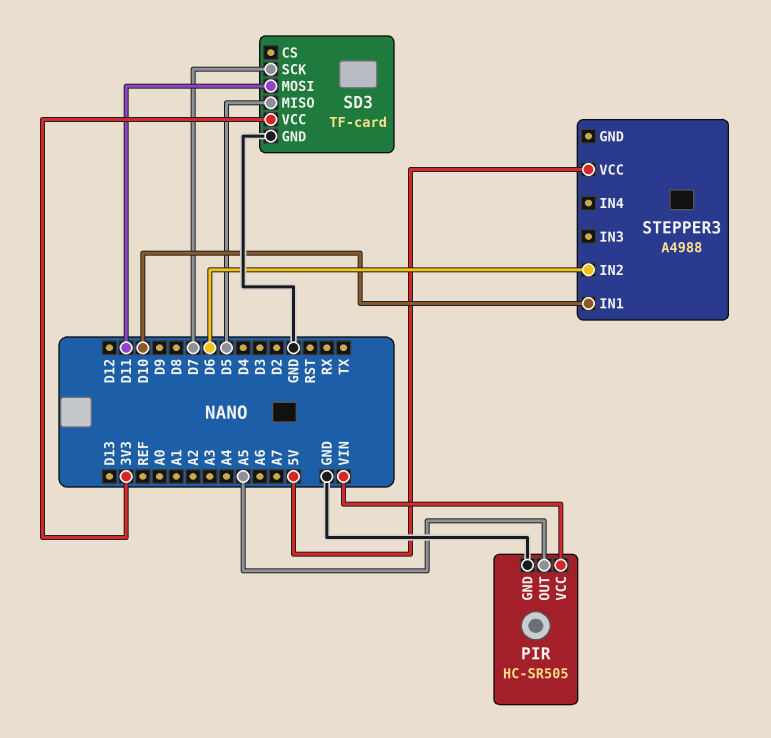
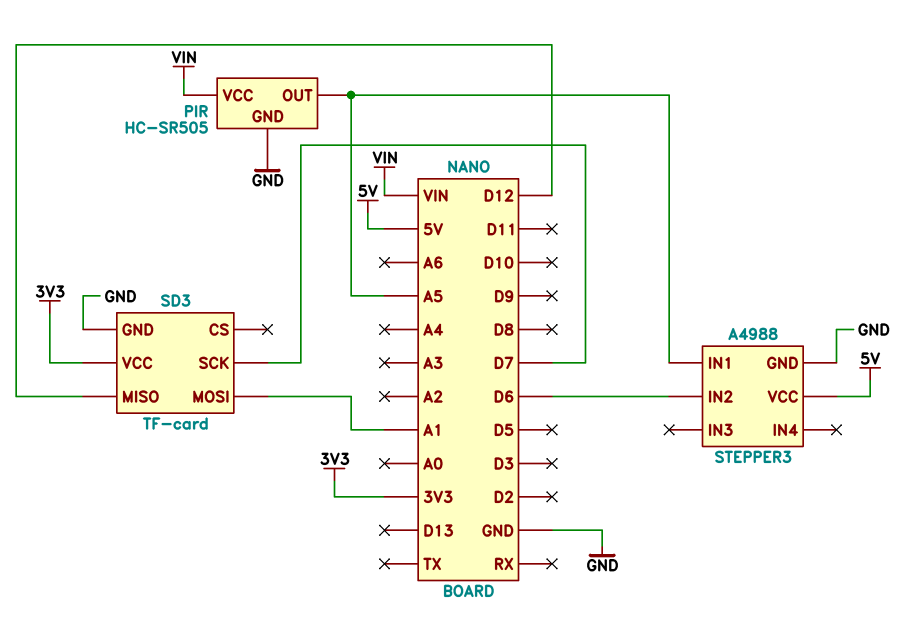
SD3 pin MISO: D5 -> D12
SD3 pin MOSI: D11 -> A1
STEPPER3 pin GND: none -> GND
STEPPER3 pin IN1: D10 -> A5

